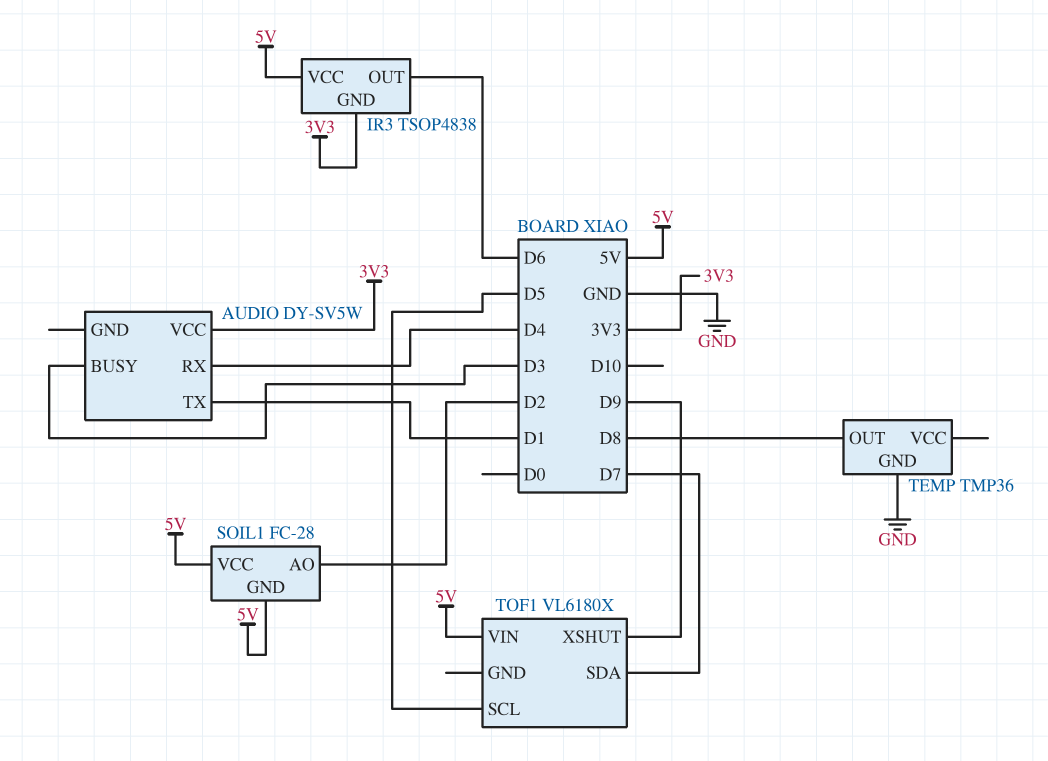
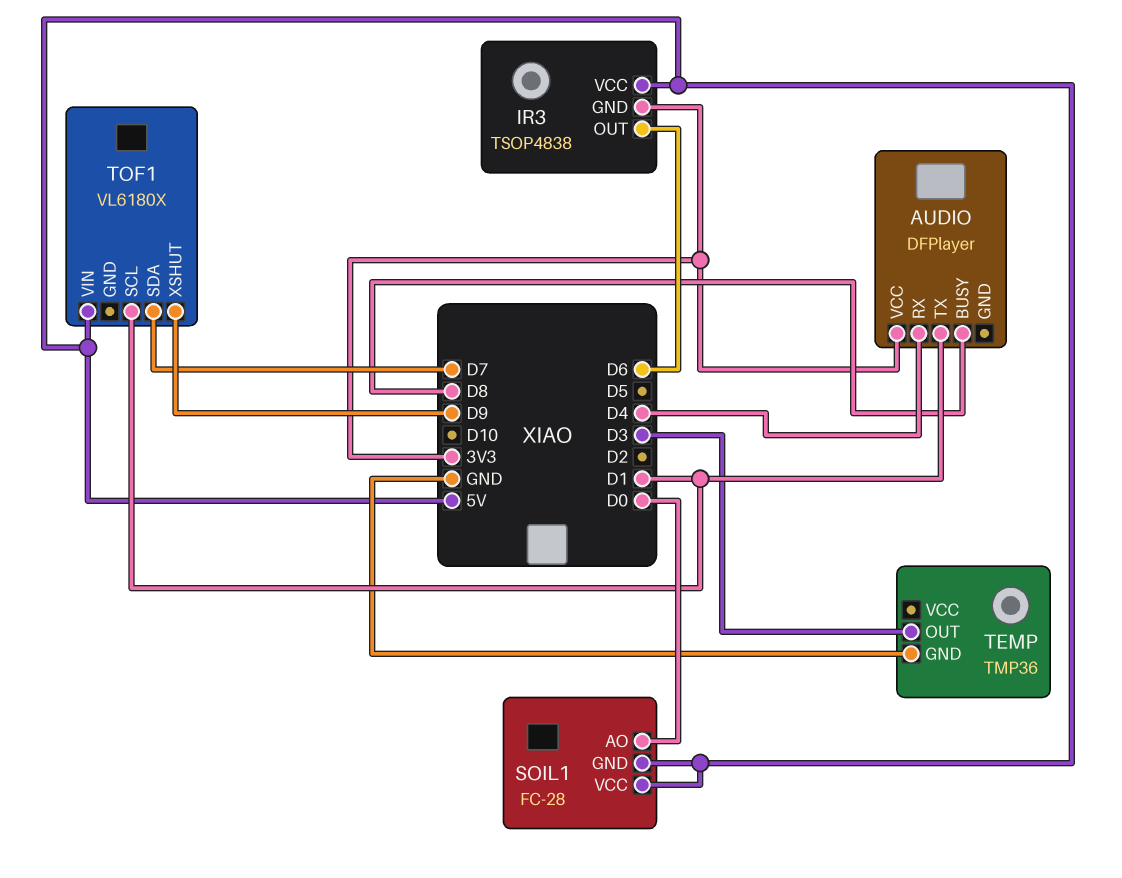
AUDIO: DY-SV5W -> DFPlayer
AUDIO pin BUSY: D3 -> D8
SOIL1 pin AO: D2 -> D0
TEMP pin OUT: D8 -> D3
TOF1 pin SCL: D5 -> D1

